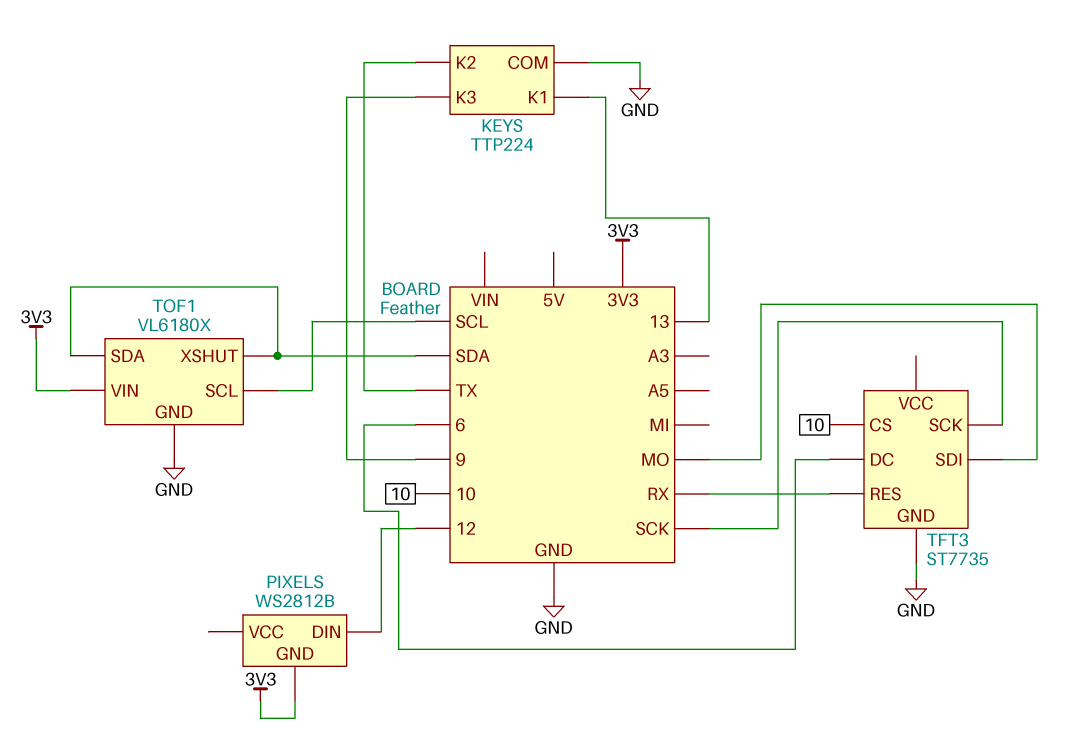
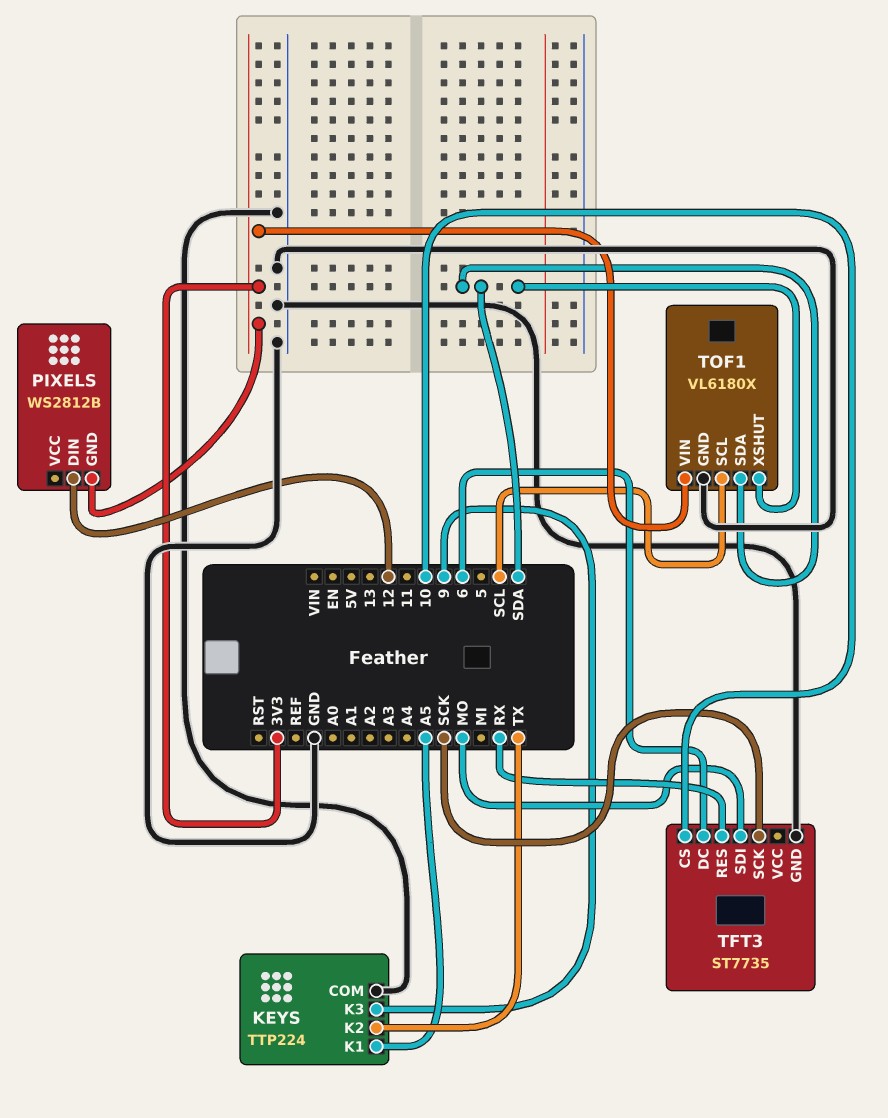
KEYS pin K1: 13 -> A5

